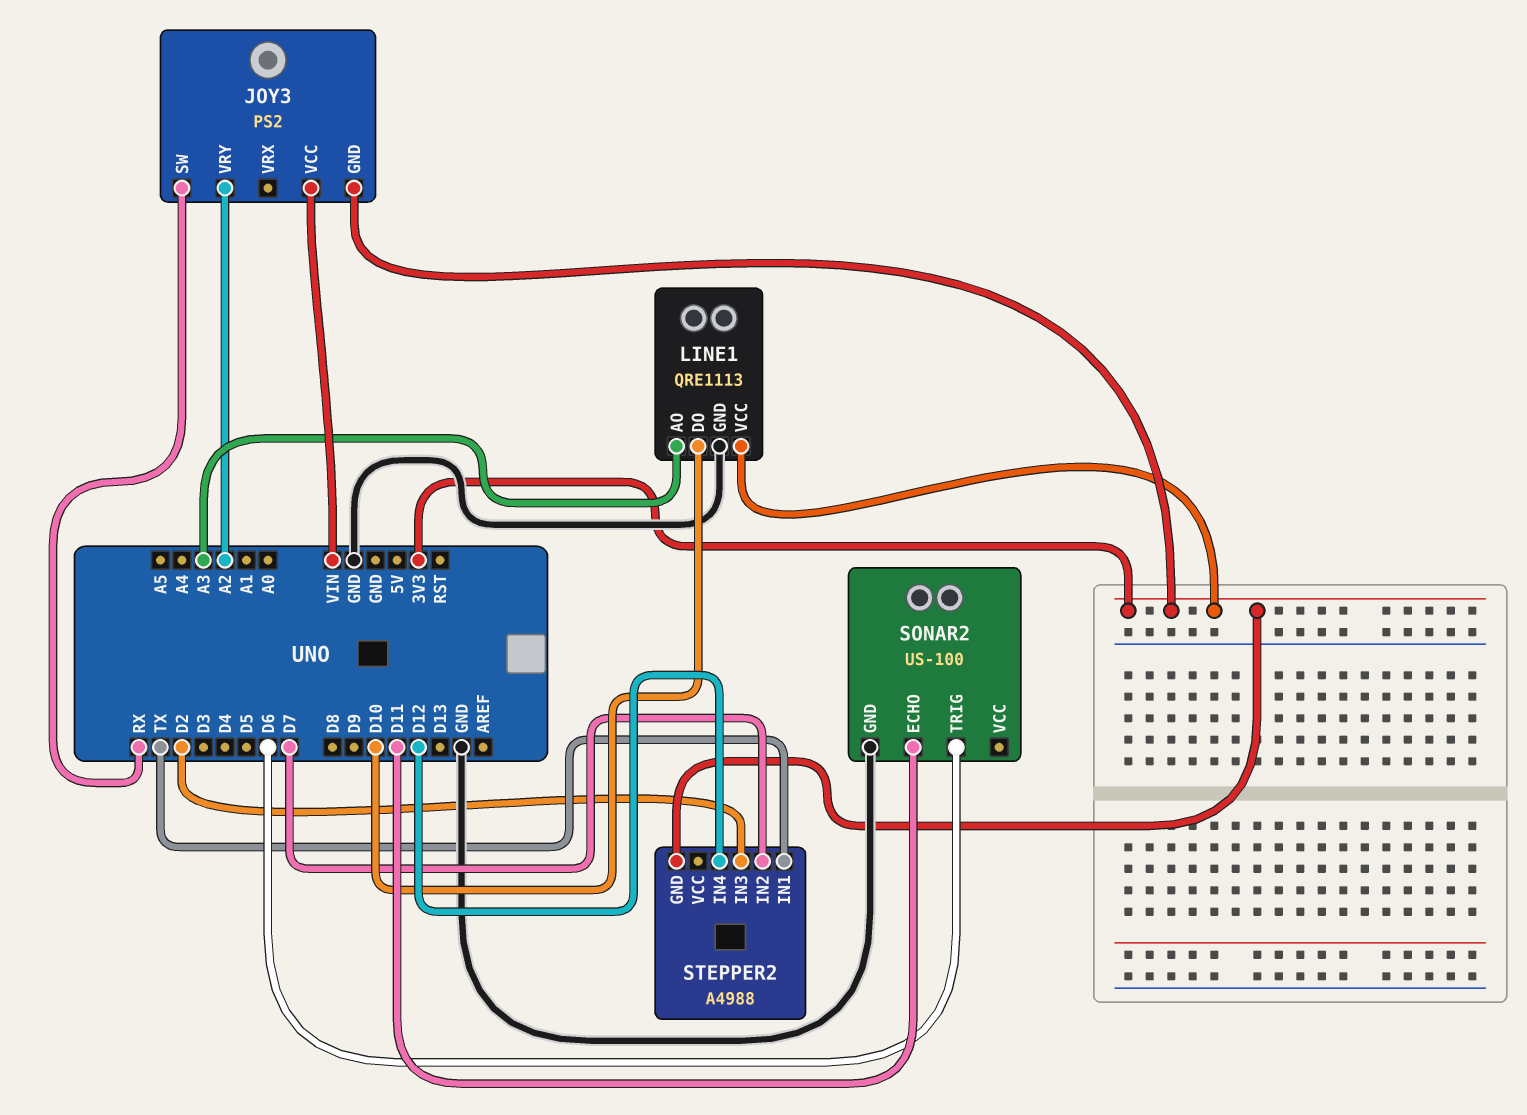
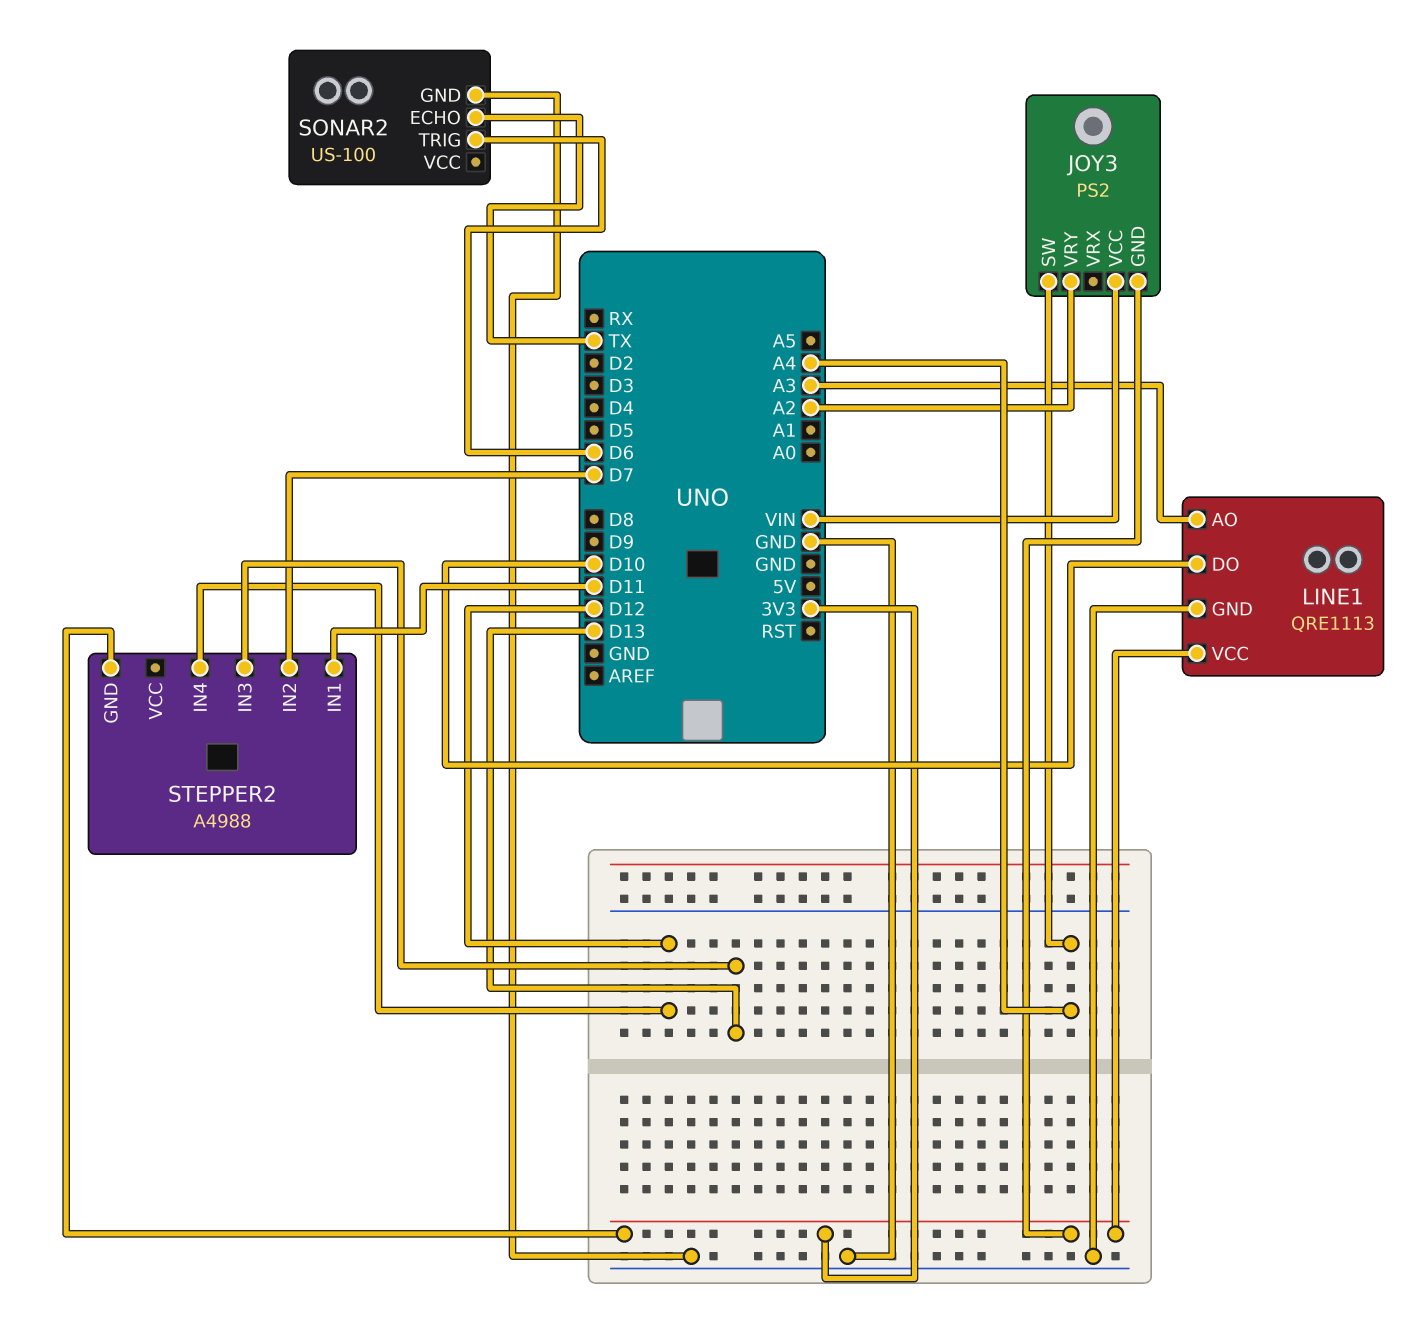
JOY3 pin SW: RX -> A4
SONAR2 pin ECHO: D11 -> TX
STEPPER2 pin IN1: TX -> D11
STEPPER2 pin IN3: D2 -> D13

